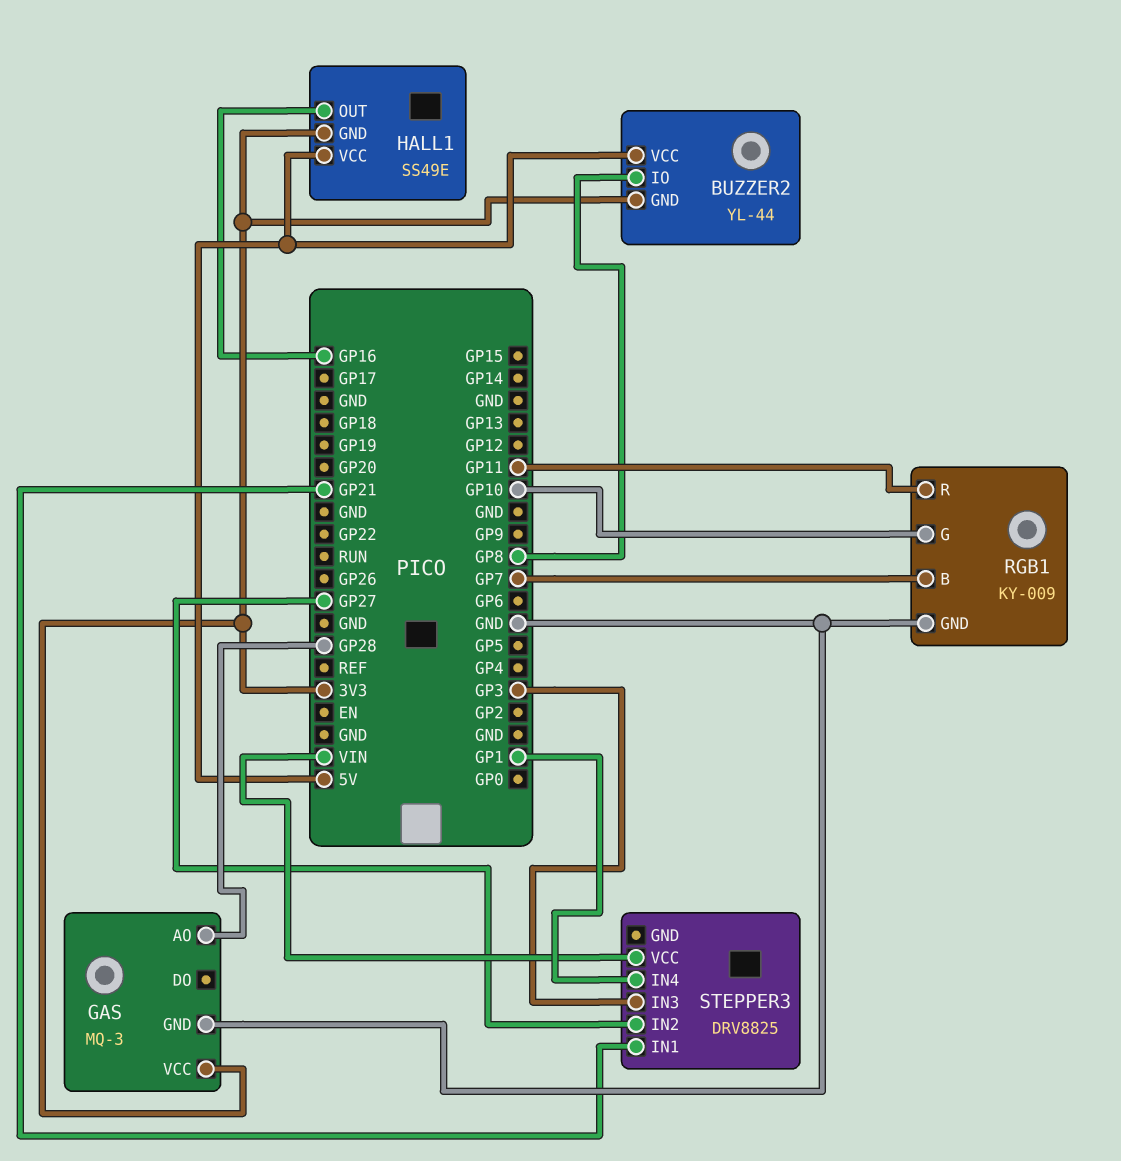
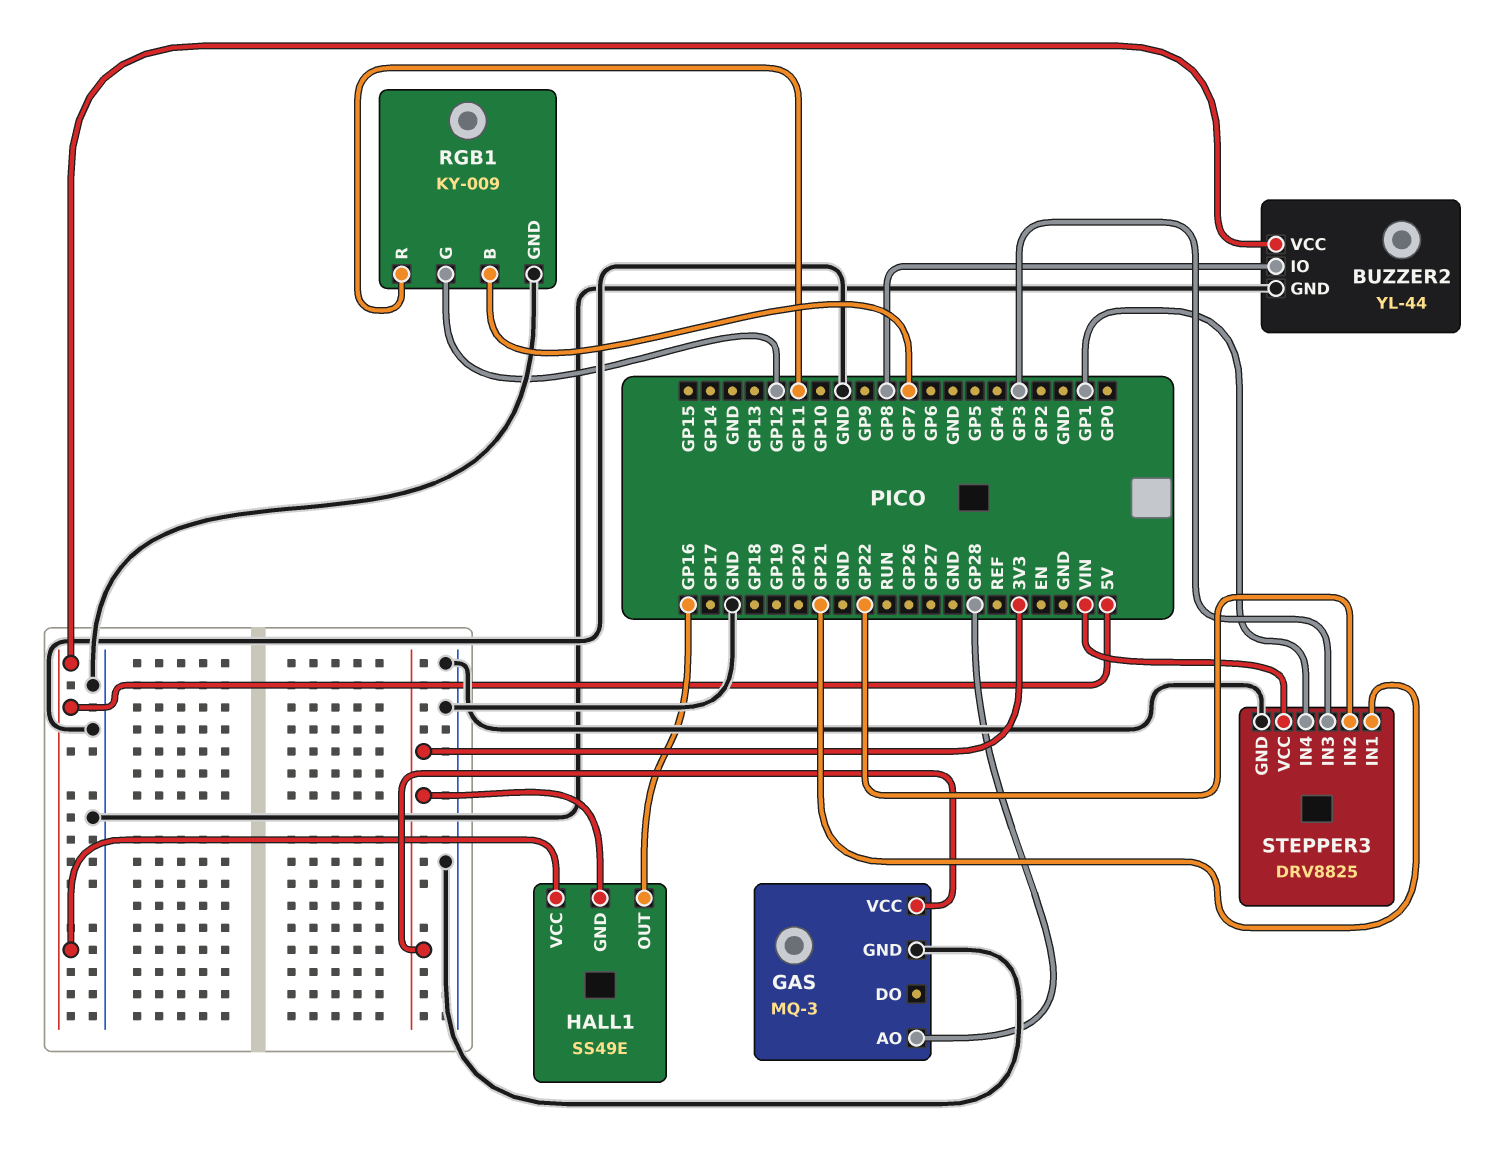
BUZZER2 pin GND: 3V3 -> GND
RGB1 pin G: GP10 -> GP12
STEPPER3 pin GND: none -> GND
STEPPER3 pin IN2: GP27 -> GP22

